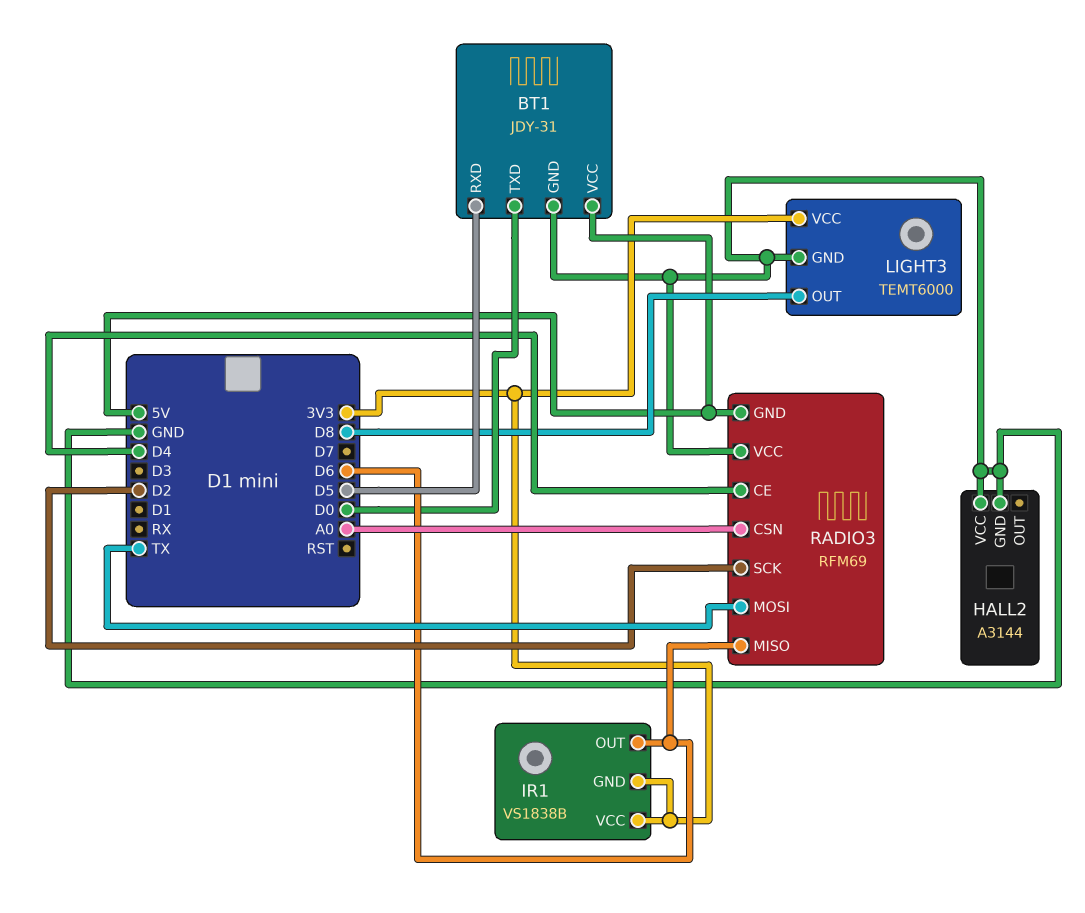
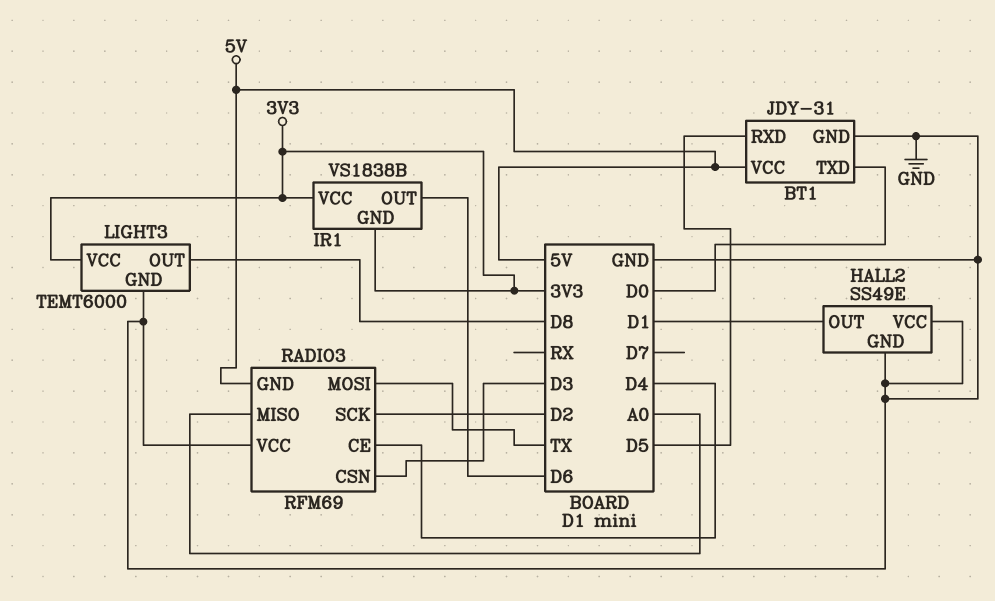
HALL2: A3144 -> SS49E
HALL2 pin OUT: none -> D1
RADIO3 pin CSN: A0 -> D3
RADIO3 pin MISO: D6 -> A0

